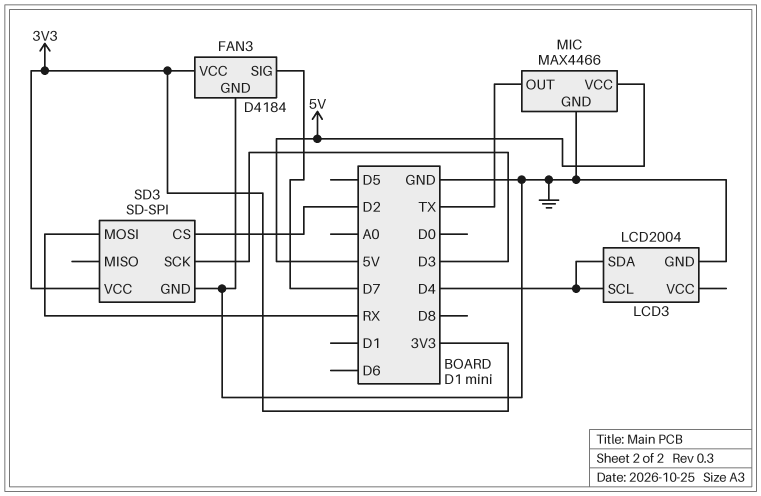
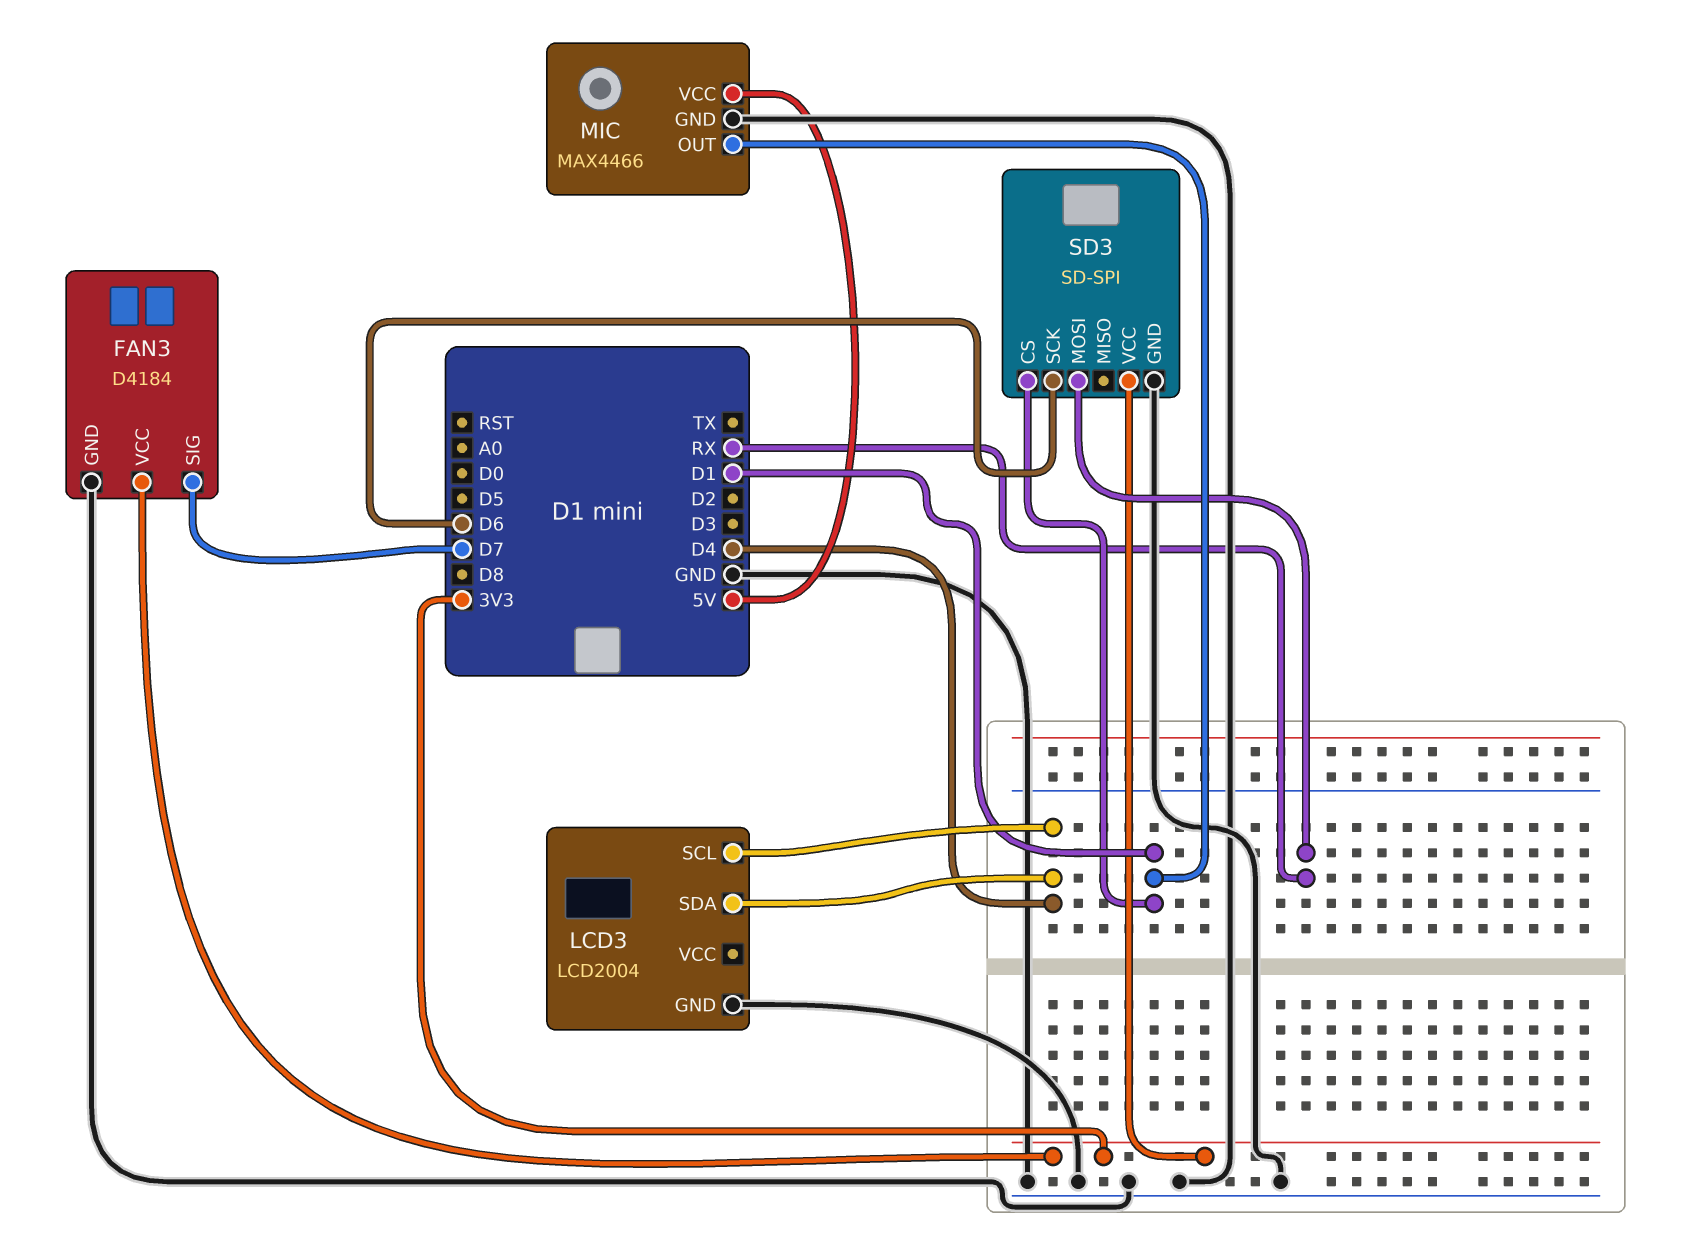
MIC pin OUT: TX -> D1
SD3 pin CS: D2 -> D1
SD3 pin SCK: D3 -> D6

